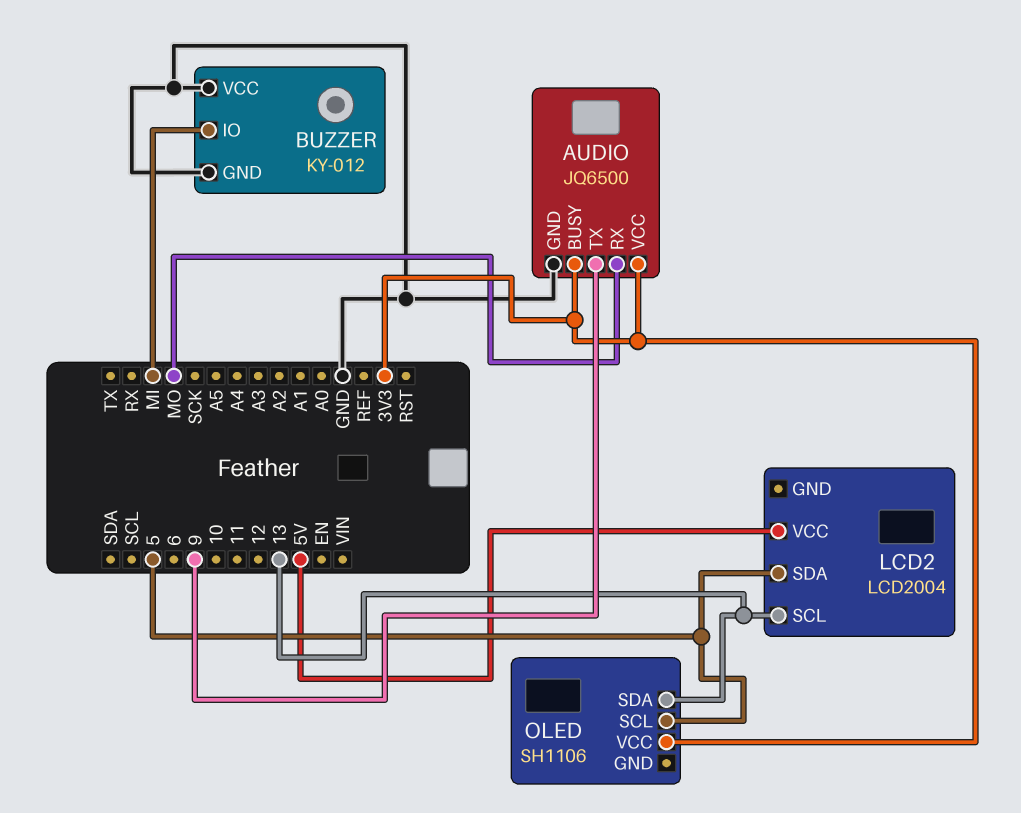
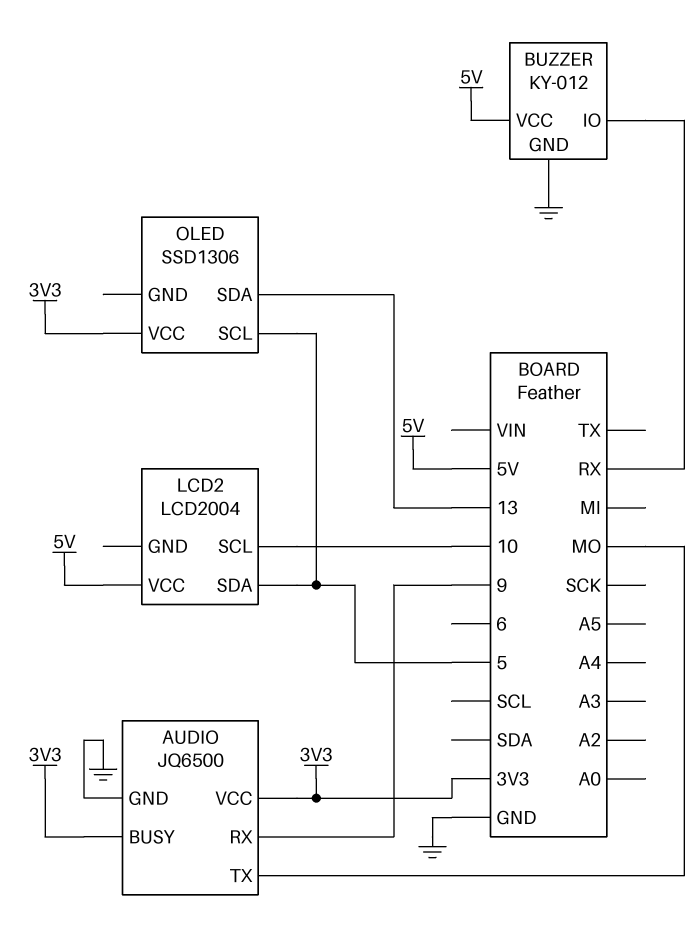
AUDIO pin RX: MO -> 9
AUDIO pin TX: 9 -> MO
BUZZER pin IO: MI -> RX
BUZZER pin VCC: GND -> 5V
LCD2 pin SCL: 13 -> 10
OLED: SH1106 -> SSD1306

